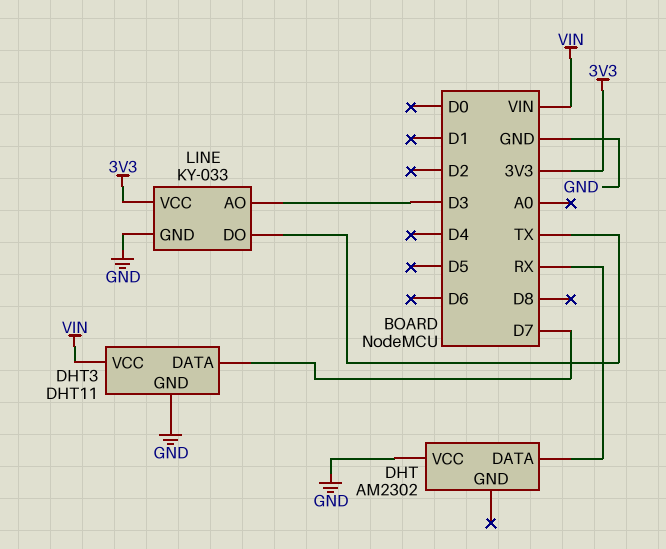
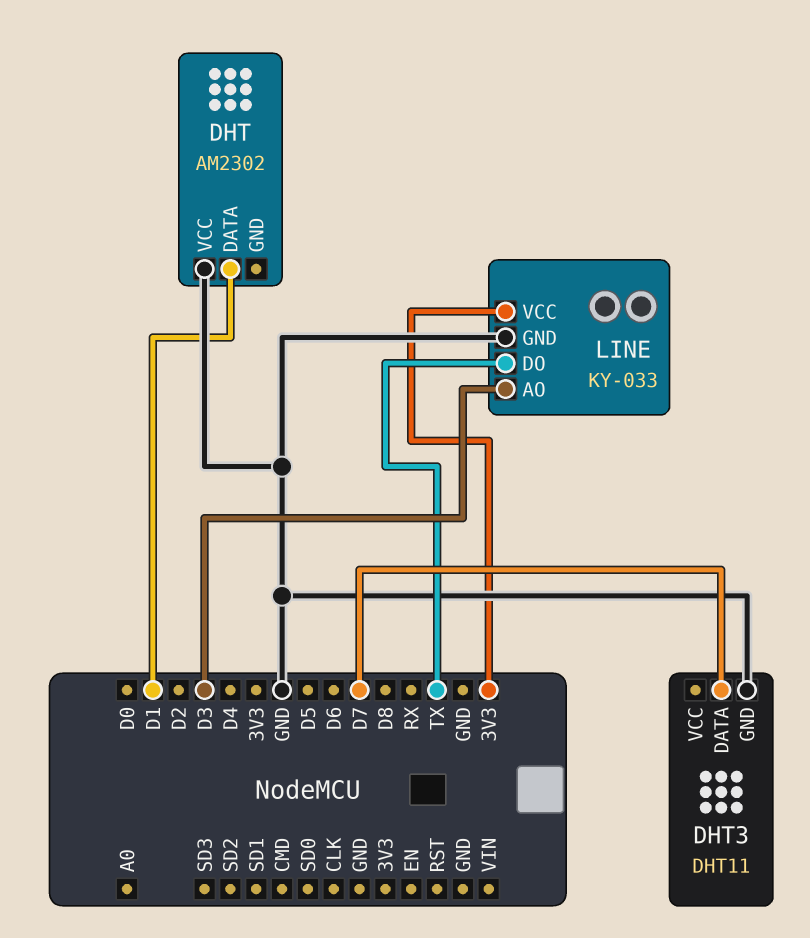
DHT pin DATA: RX -> D1
DHT3 pin VCC: VIN -> none

